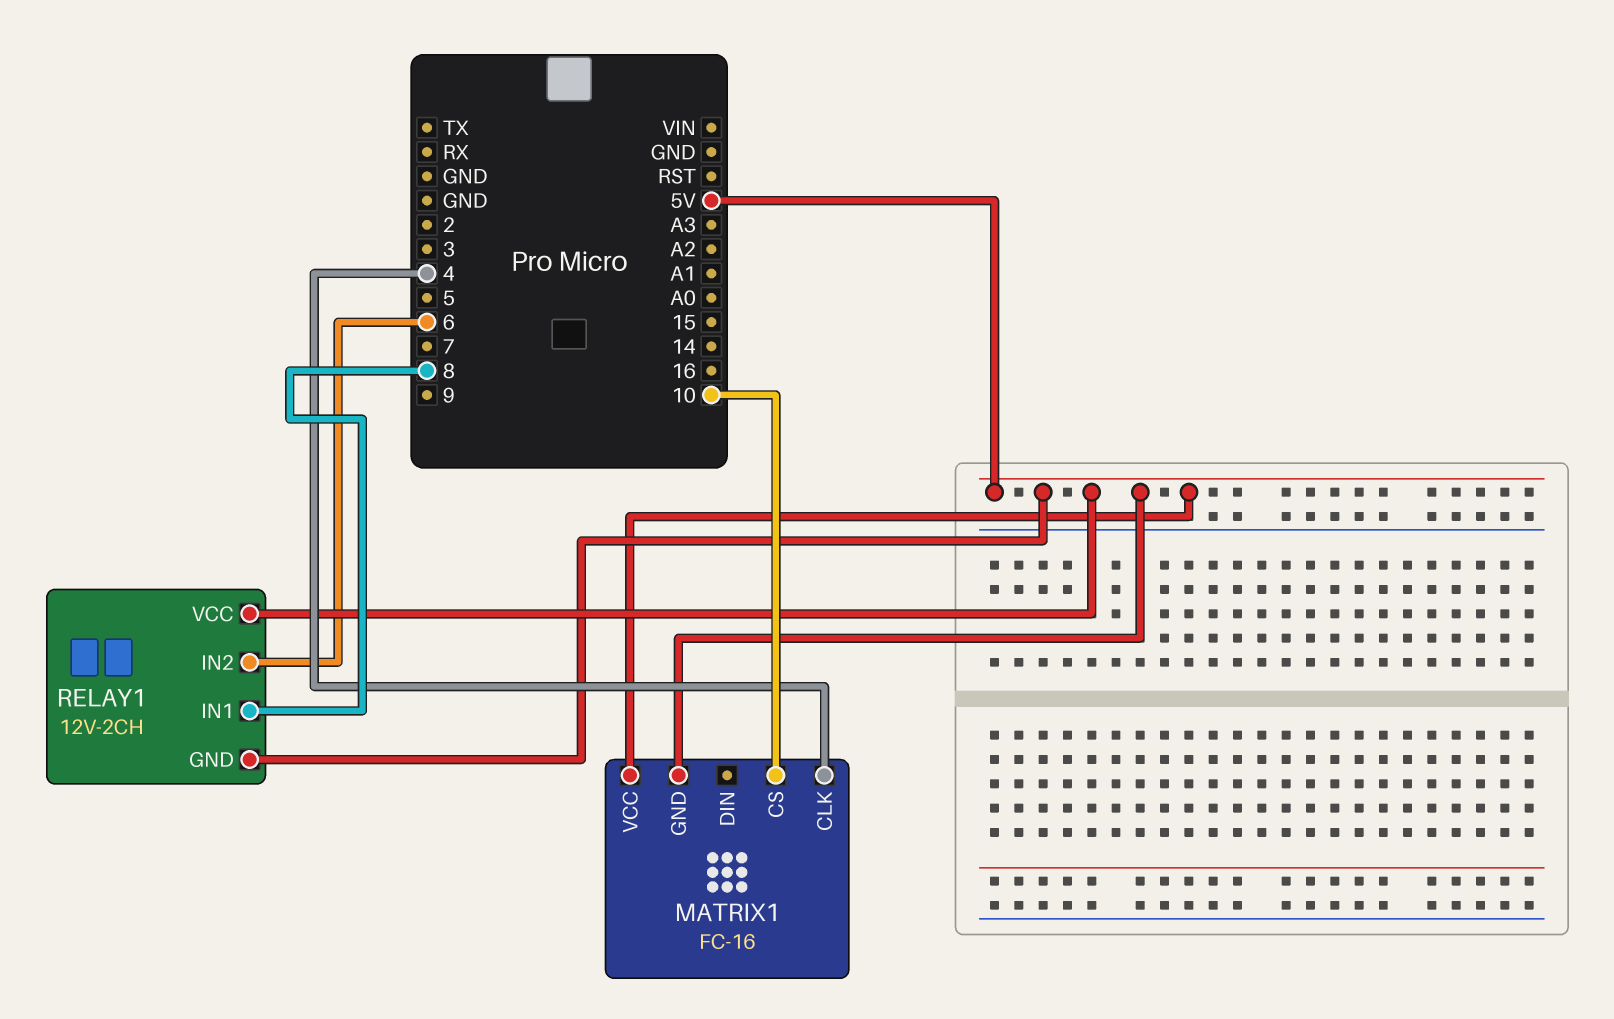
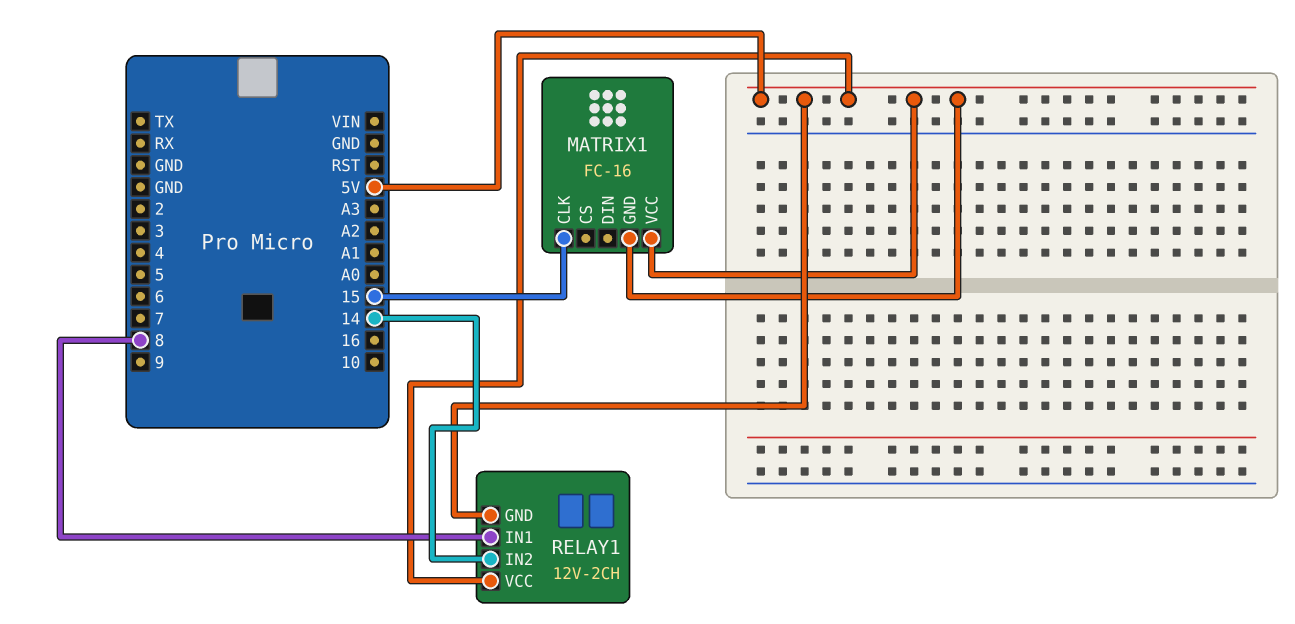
MATRIX1 pin CLK: 4 -> 15
MATRIX1 pin CS: 10 -> none
RELAY1 pin IN2: 6 -> 14

